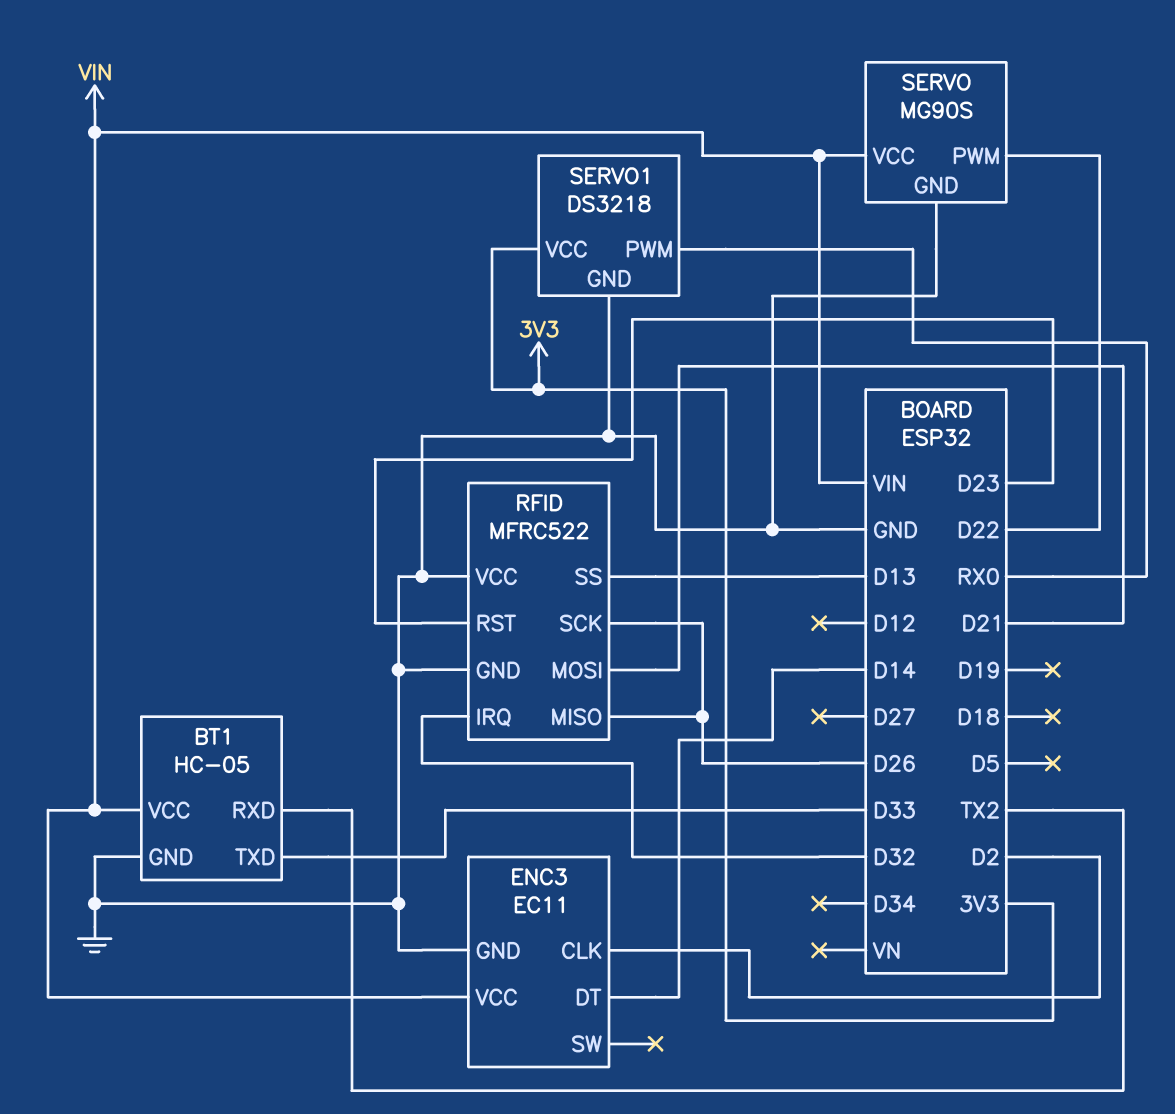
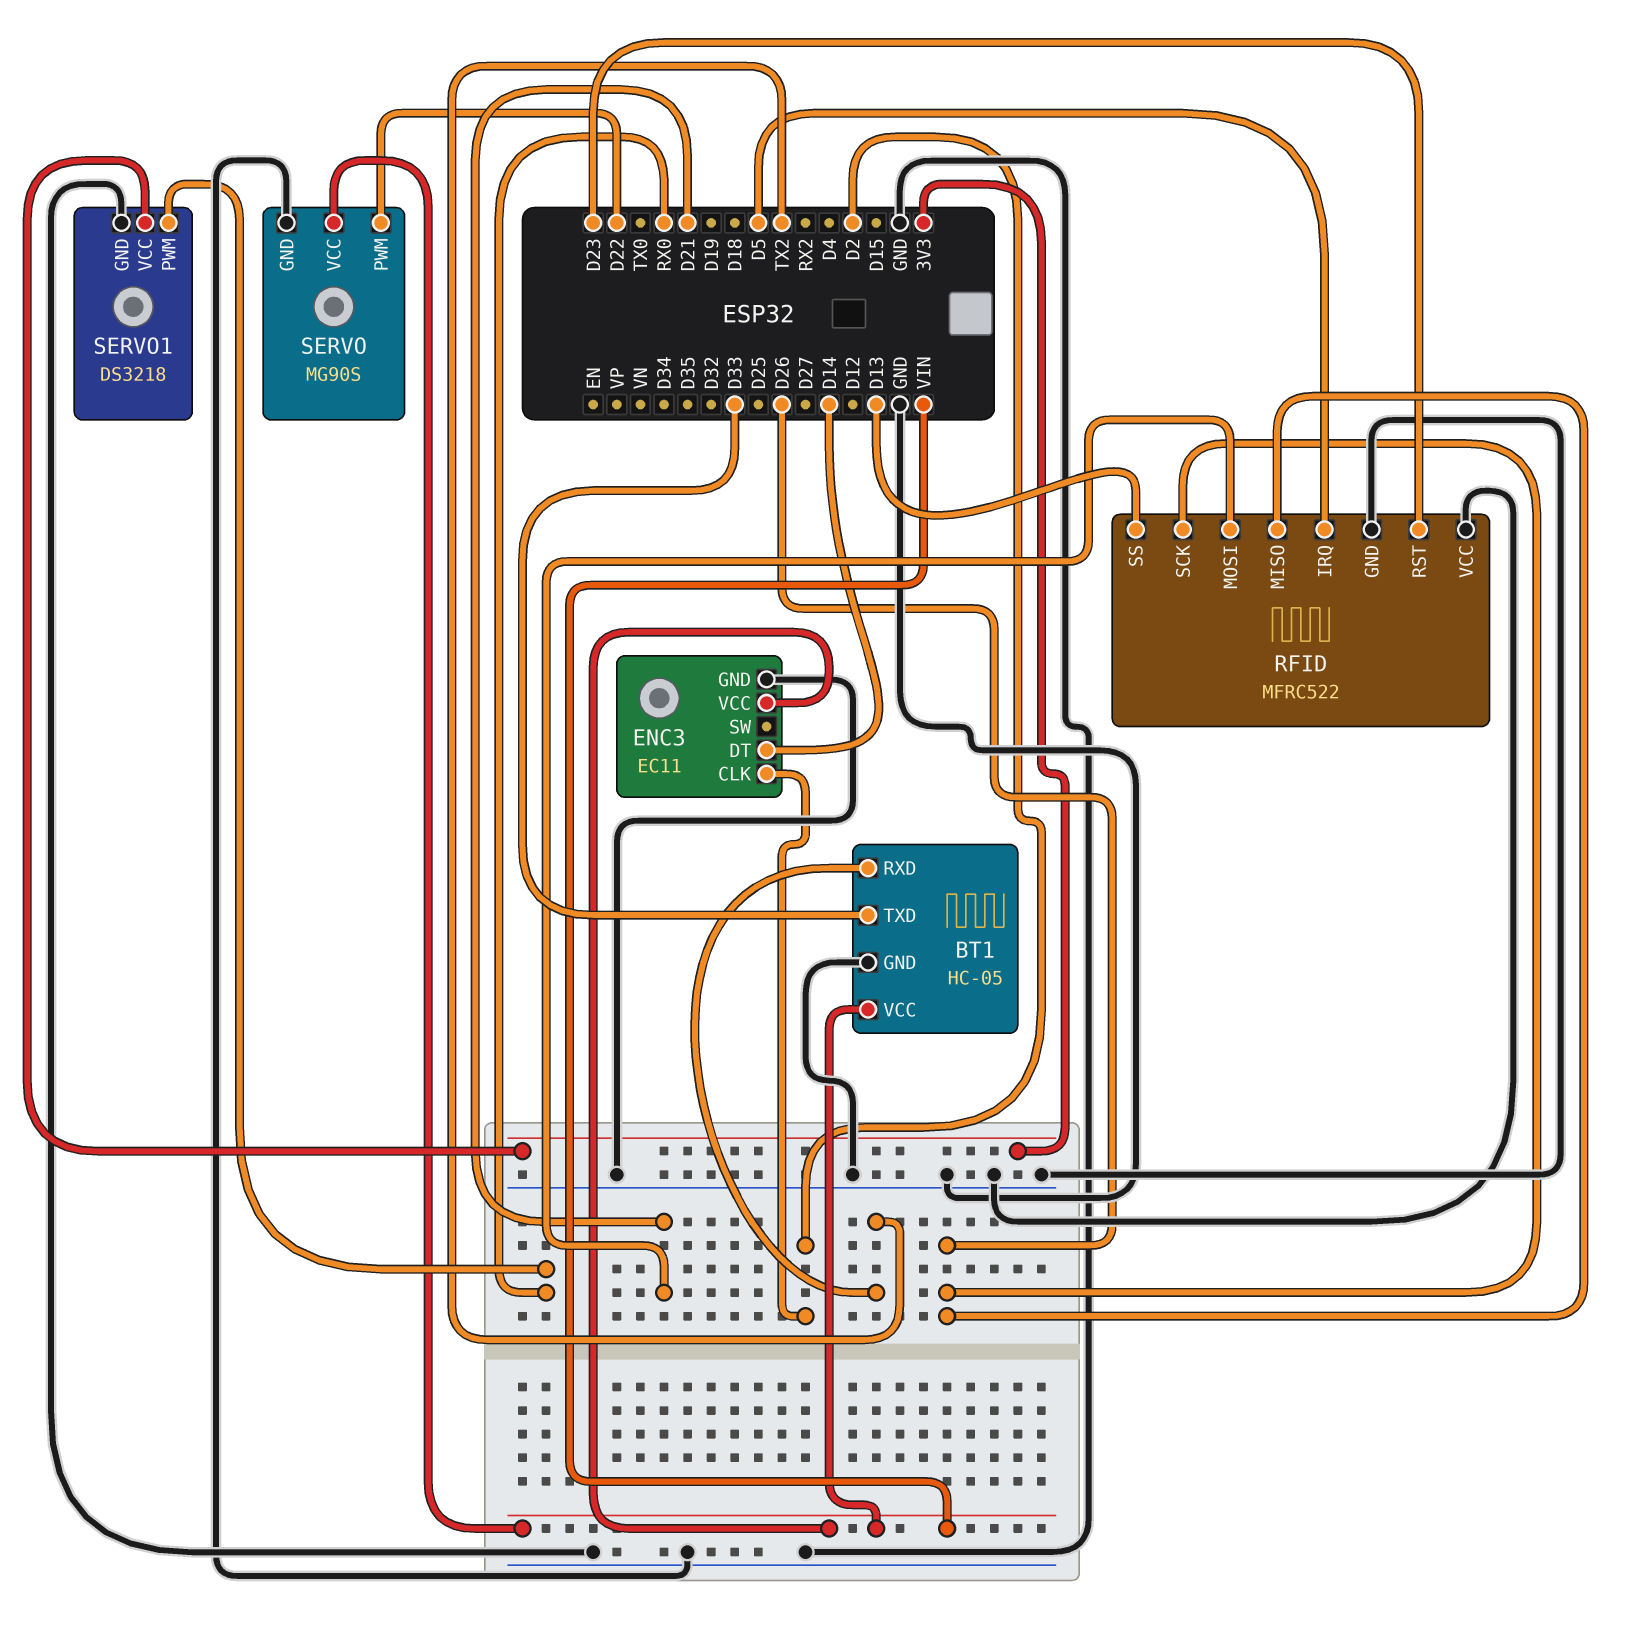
RFID pin IRQ: D32 -> D5

